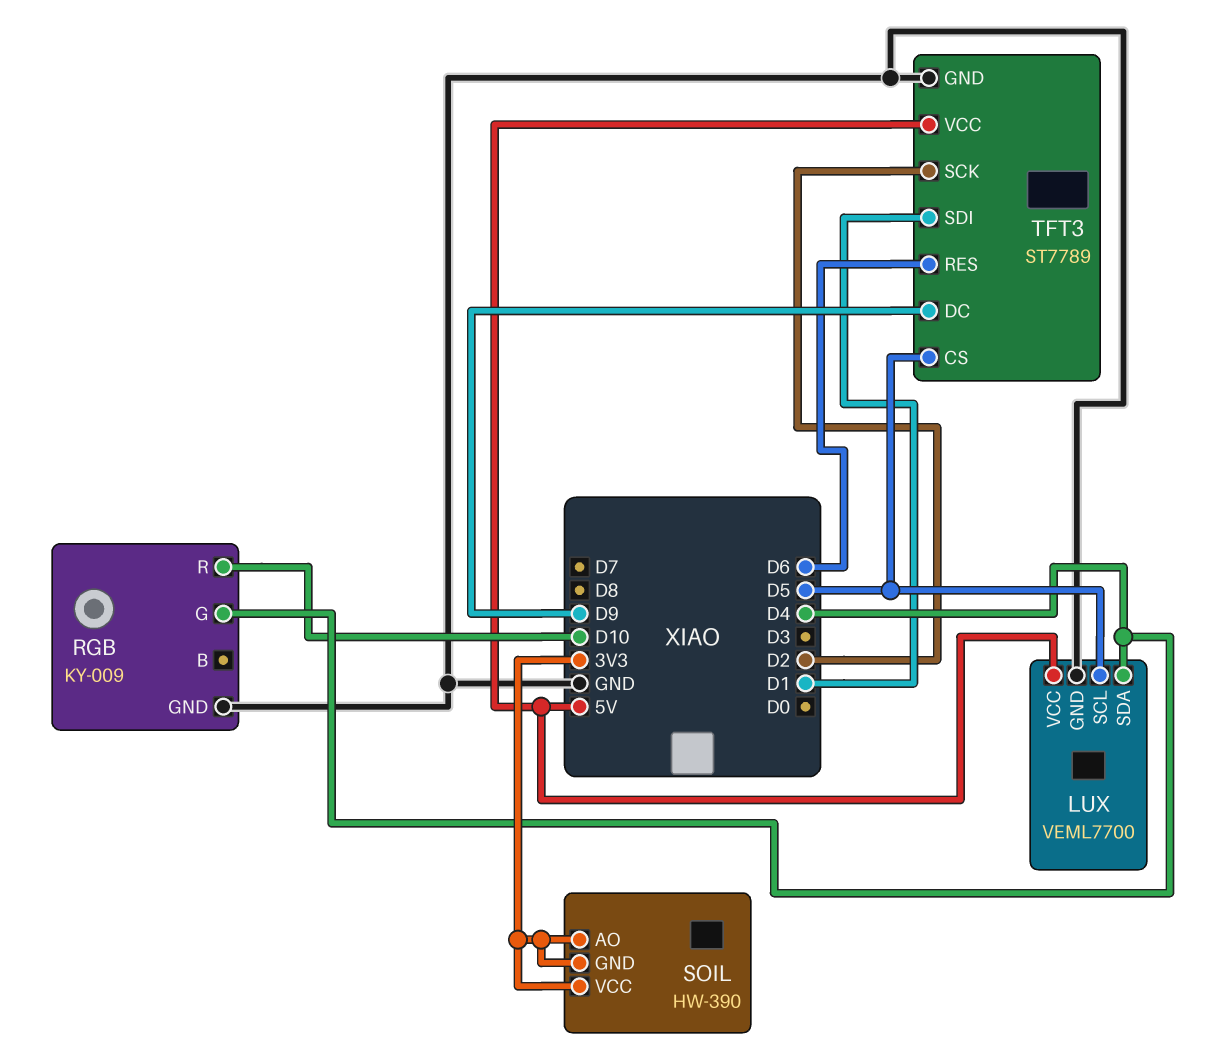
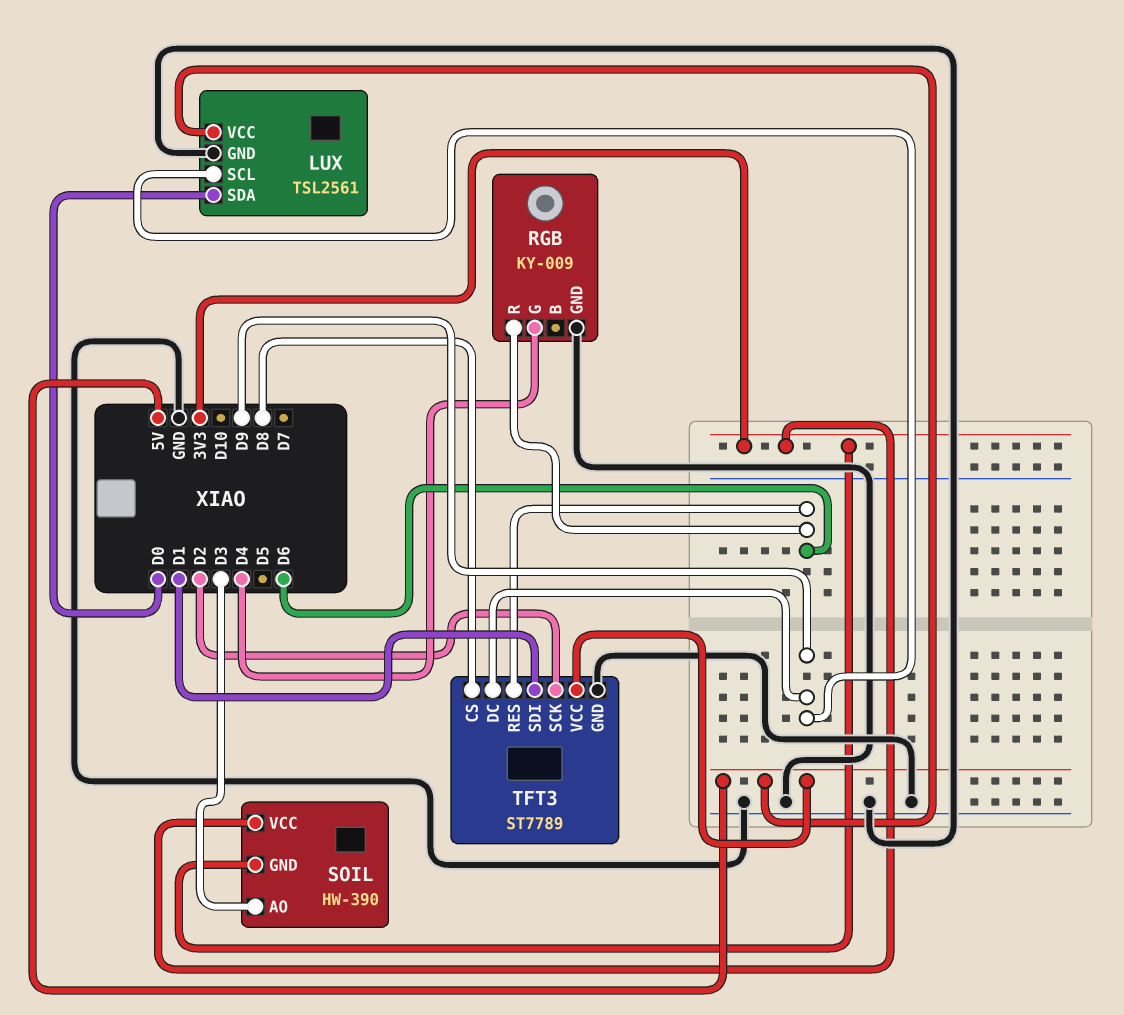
LUX: VEML7700 -> TSL2561
LUX pin SCL: D5 -> D9
LUX pin SDA: D4 -> D0
RGB pin R: D10 -> D6
SOIL pin AO: 3V3 -> D3
TFT3 pin CS: D5 -> D8

